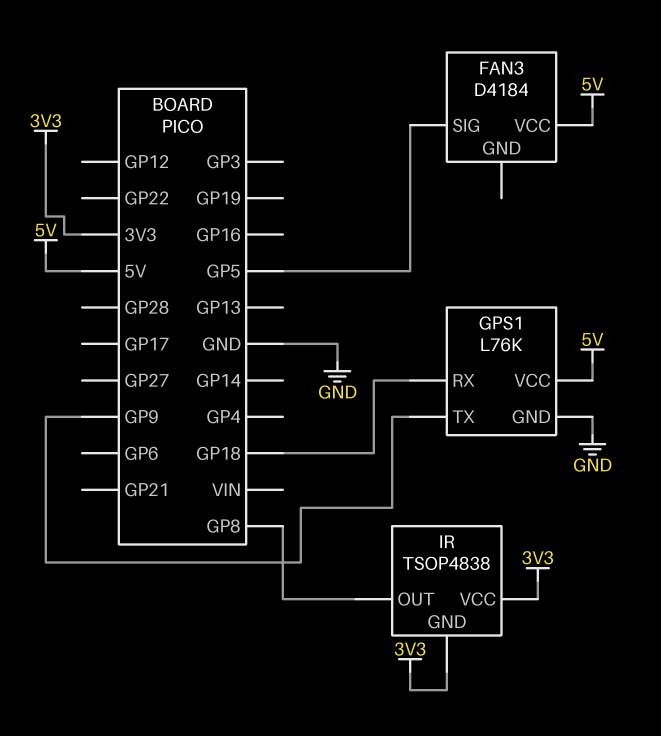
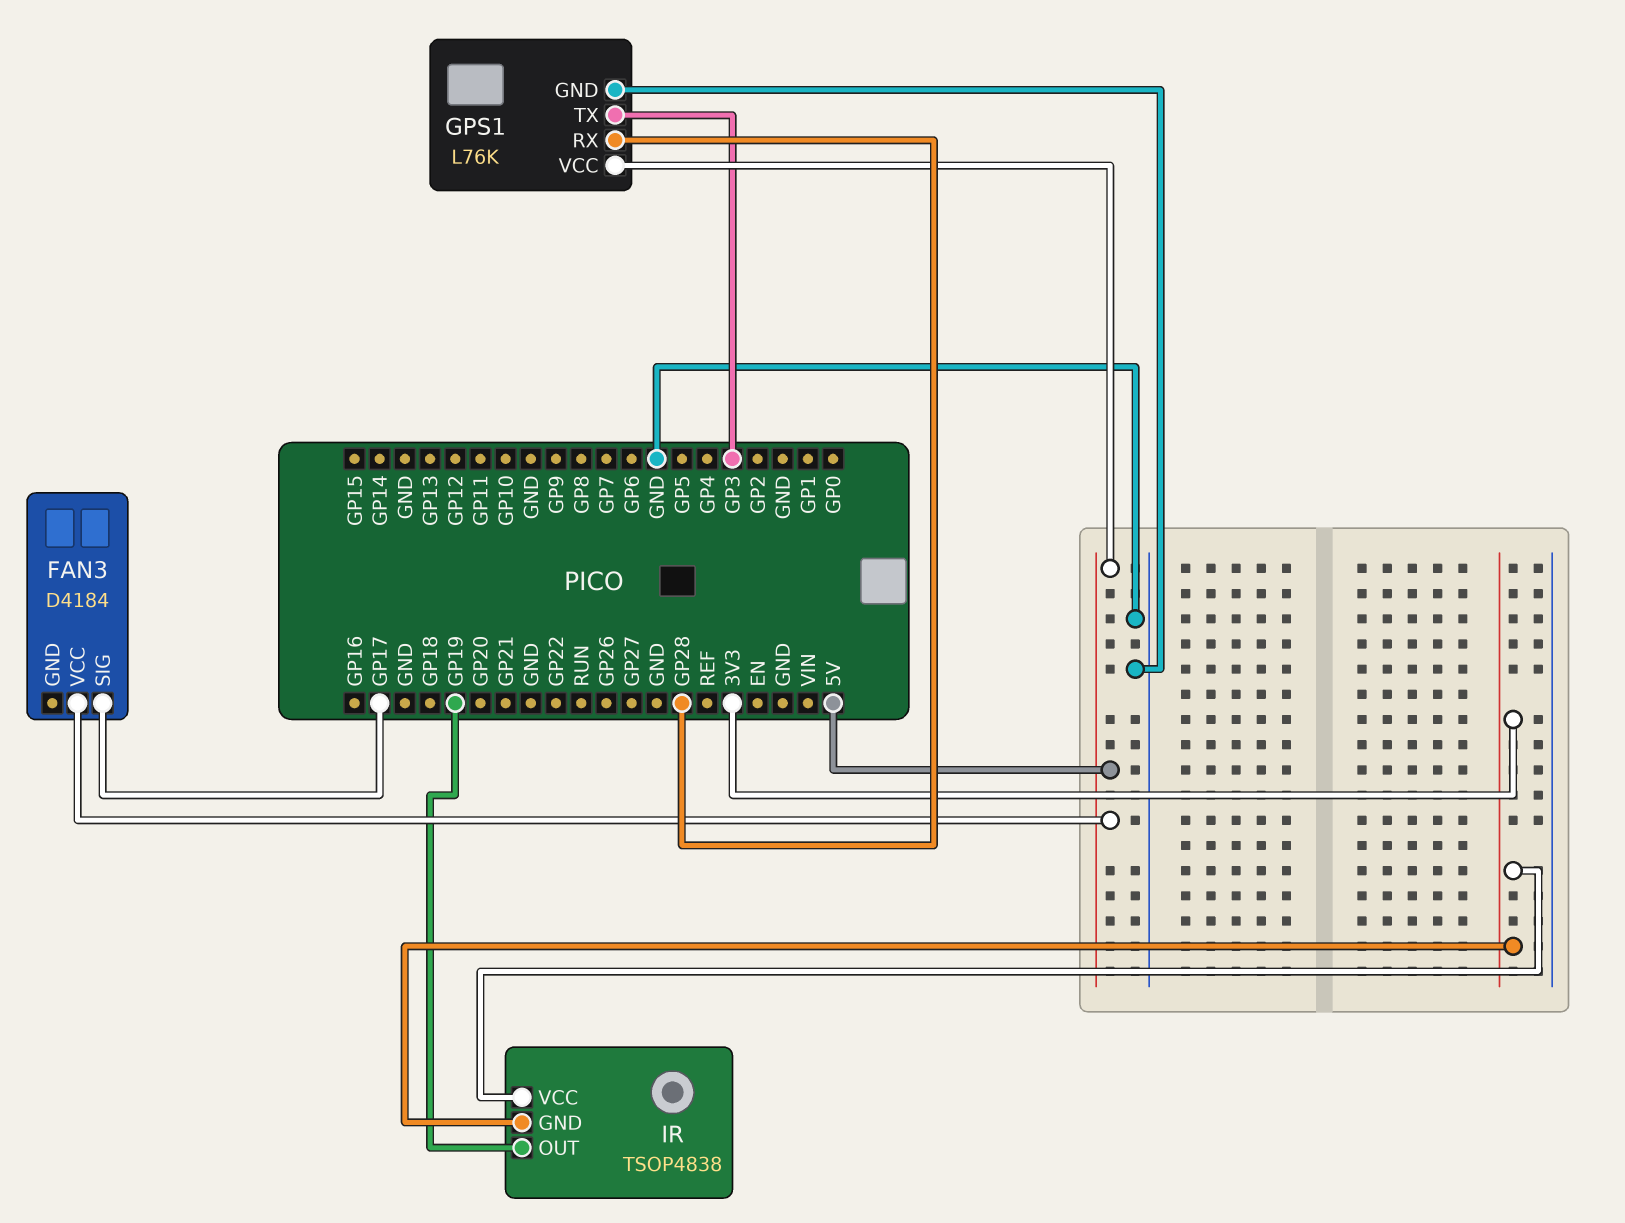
FAN3 pin SIG: GP5 -> GP17
GPS1 pin RX: GP18 -> GP28
GPS1 pin TX: GP9 -> GP3
IR pin OUT: GP8 -> GP19

